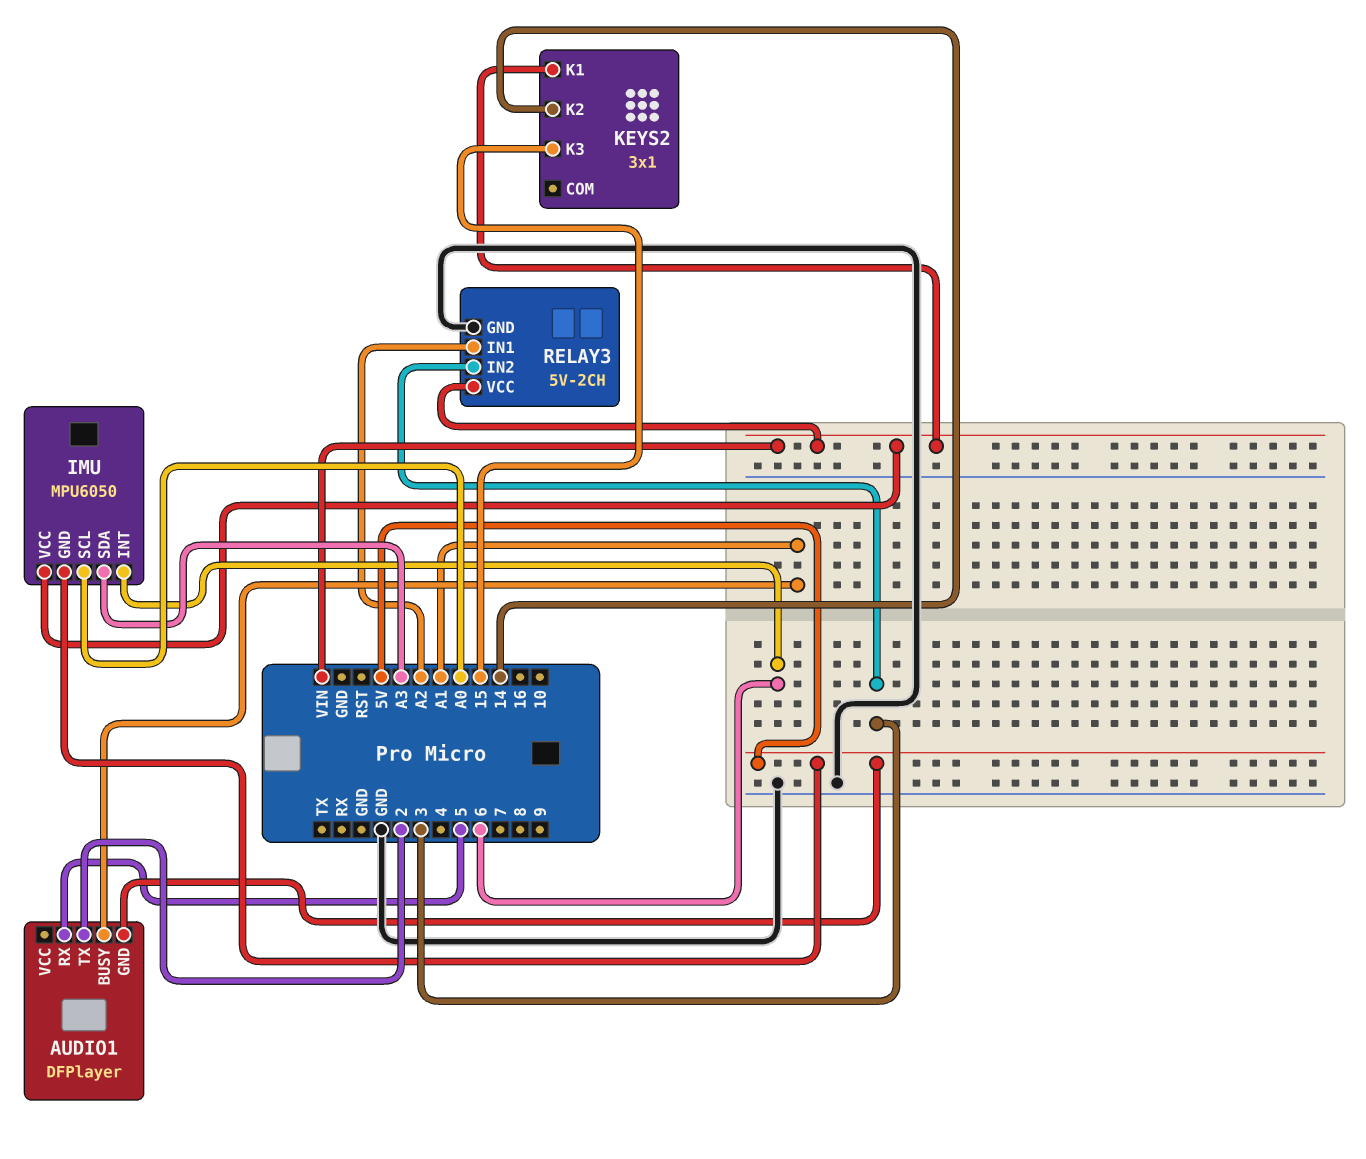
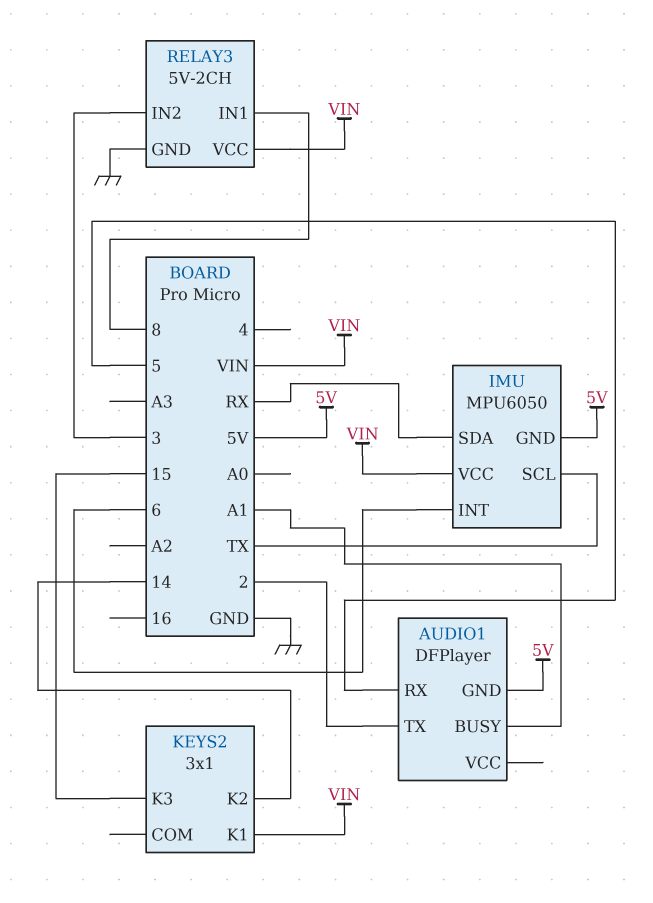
IMU pin SCL: A0 -> TX
IMU pin SDA: A3 -> RX
RELAY3 pin IN1: A2 -> 8

